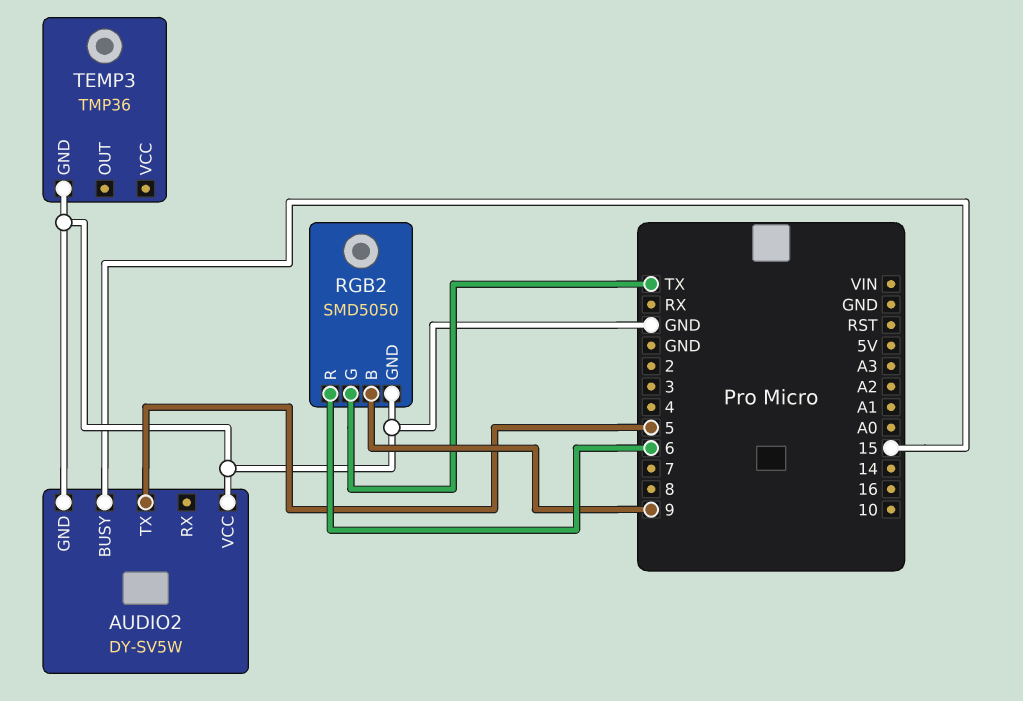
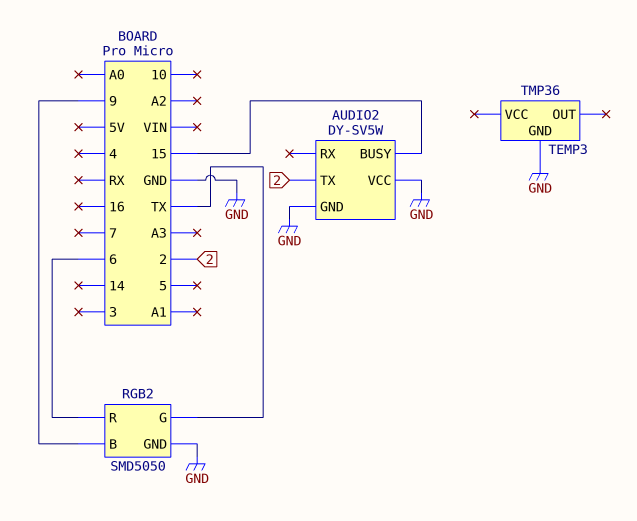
AUDIO2 pin TX: 5 -> 2

